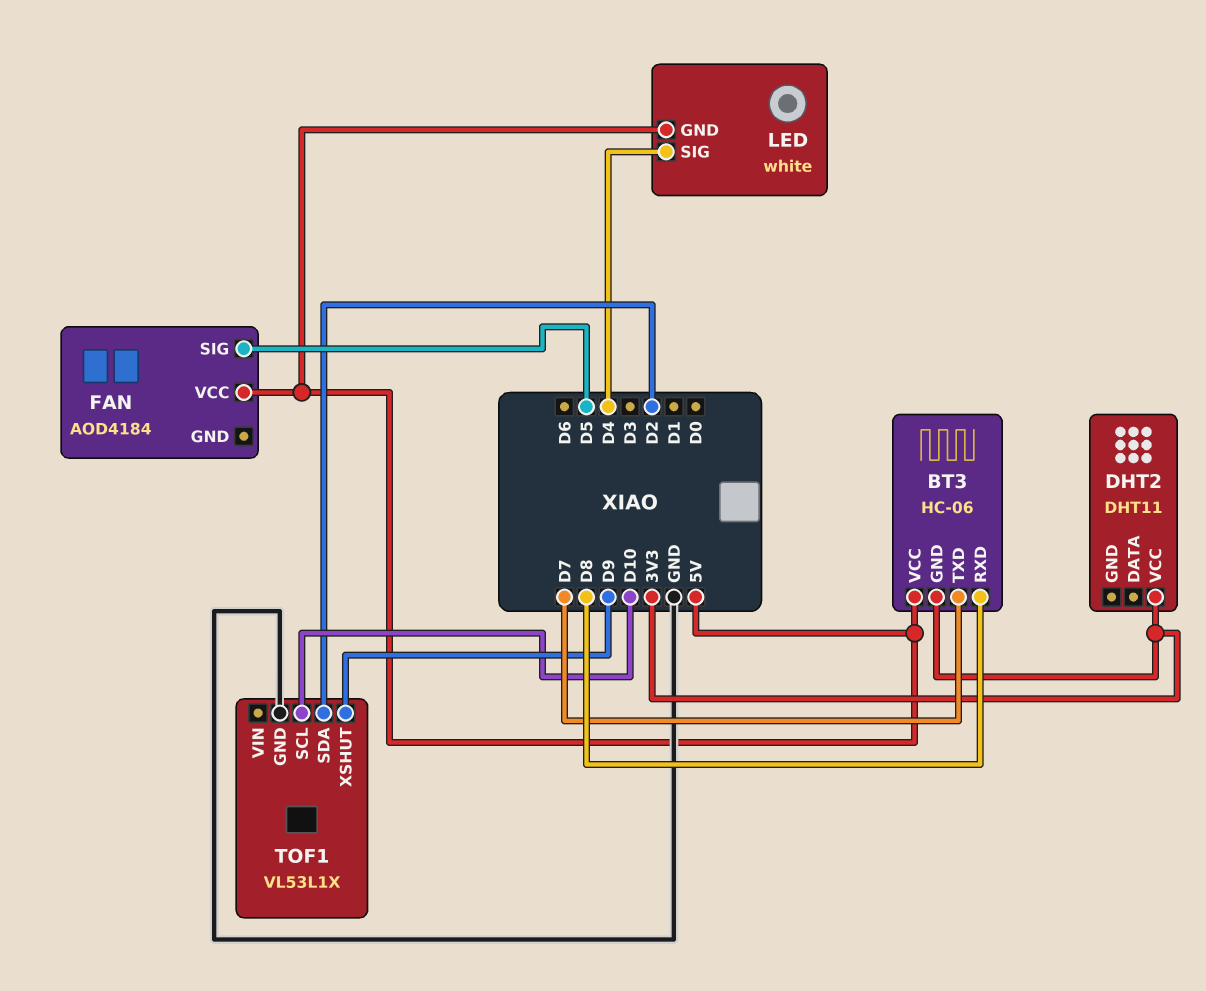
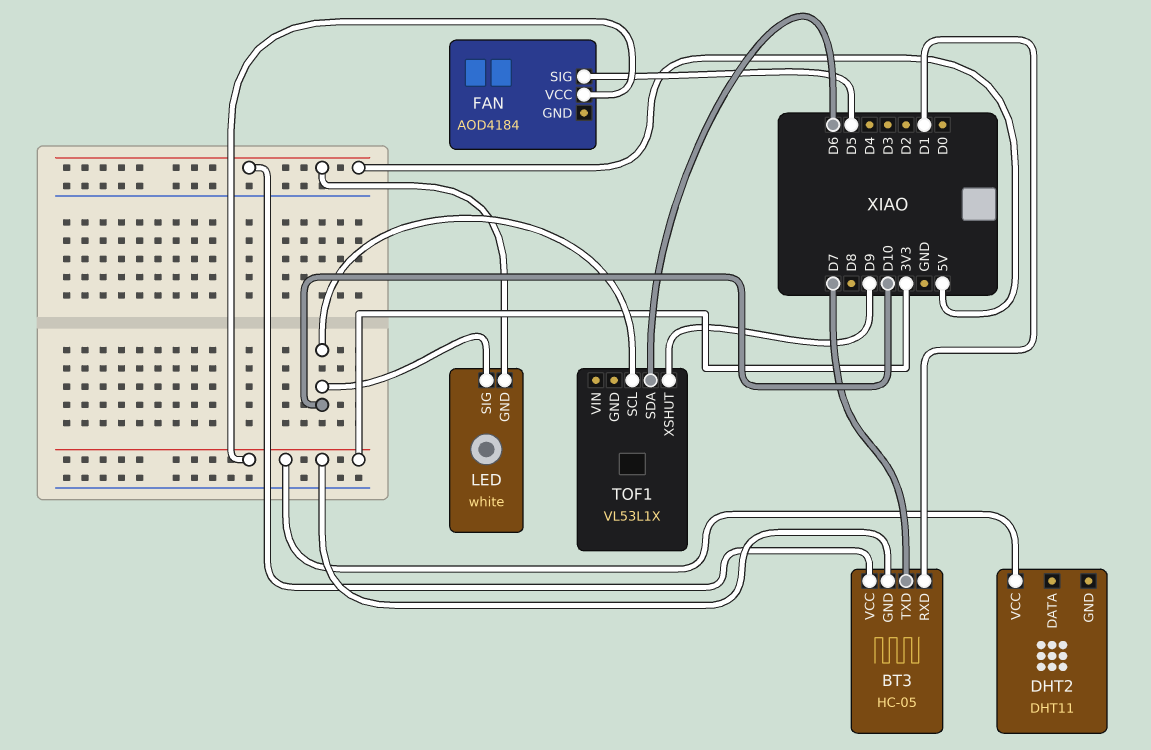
BT3: HC-06 -> HC-05
BT3 pin RXD: D8 -> D1
FAN pin VCC: 5V -> 3V3
LED pin SIG: D4 -> D10
TOF1 pin GND: GND -> none
TOF1 pin SDA: D2 -> D6

